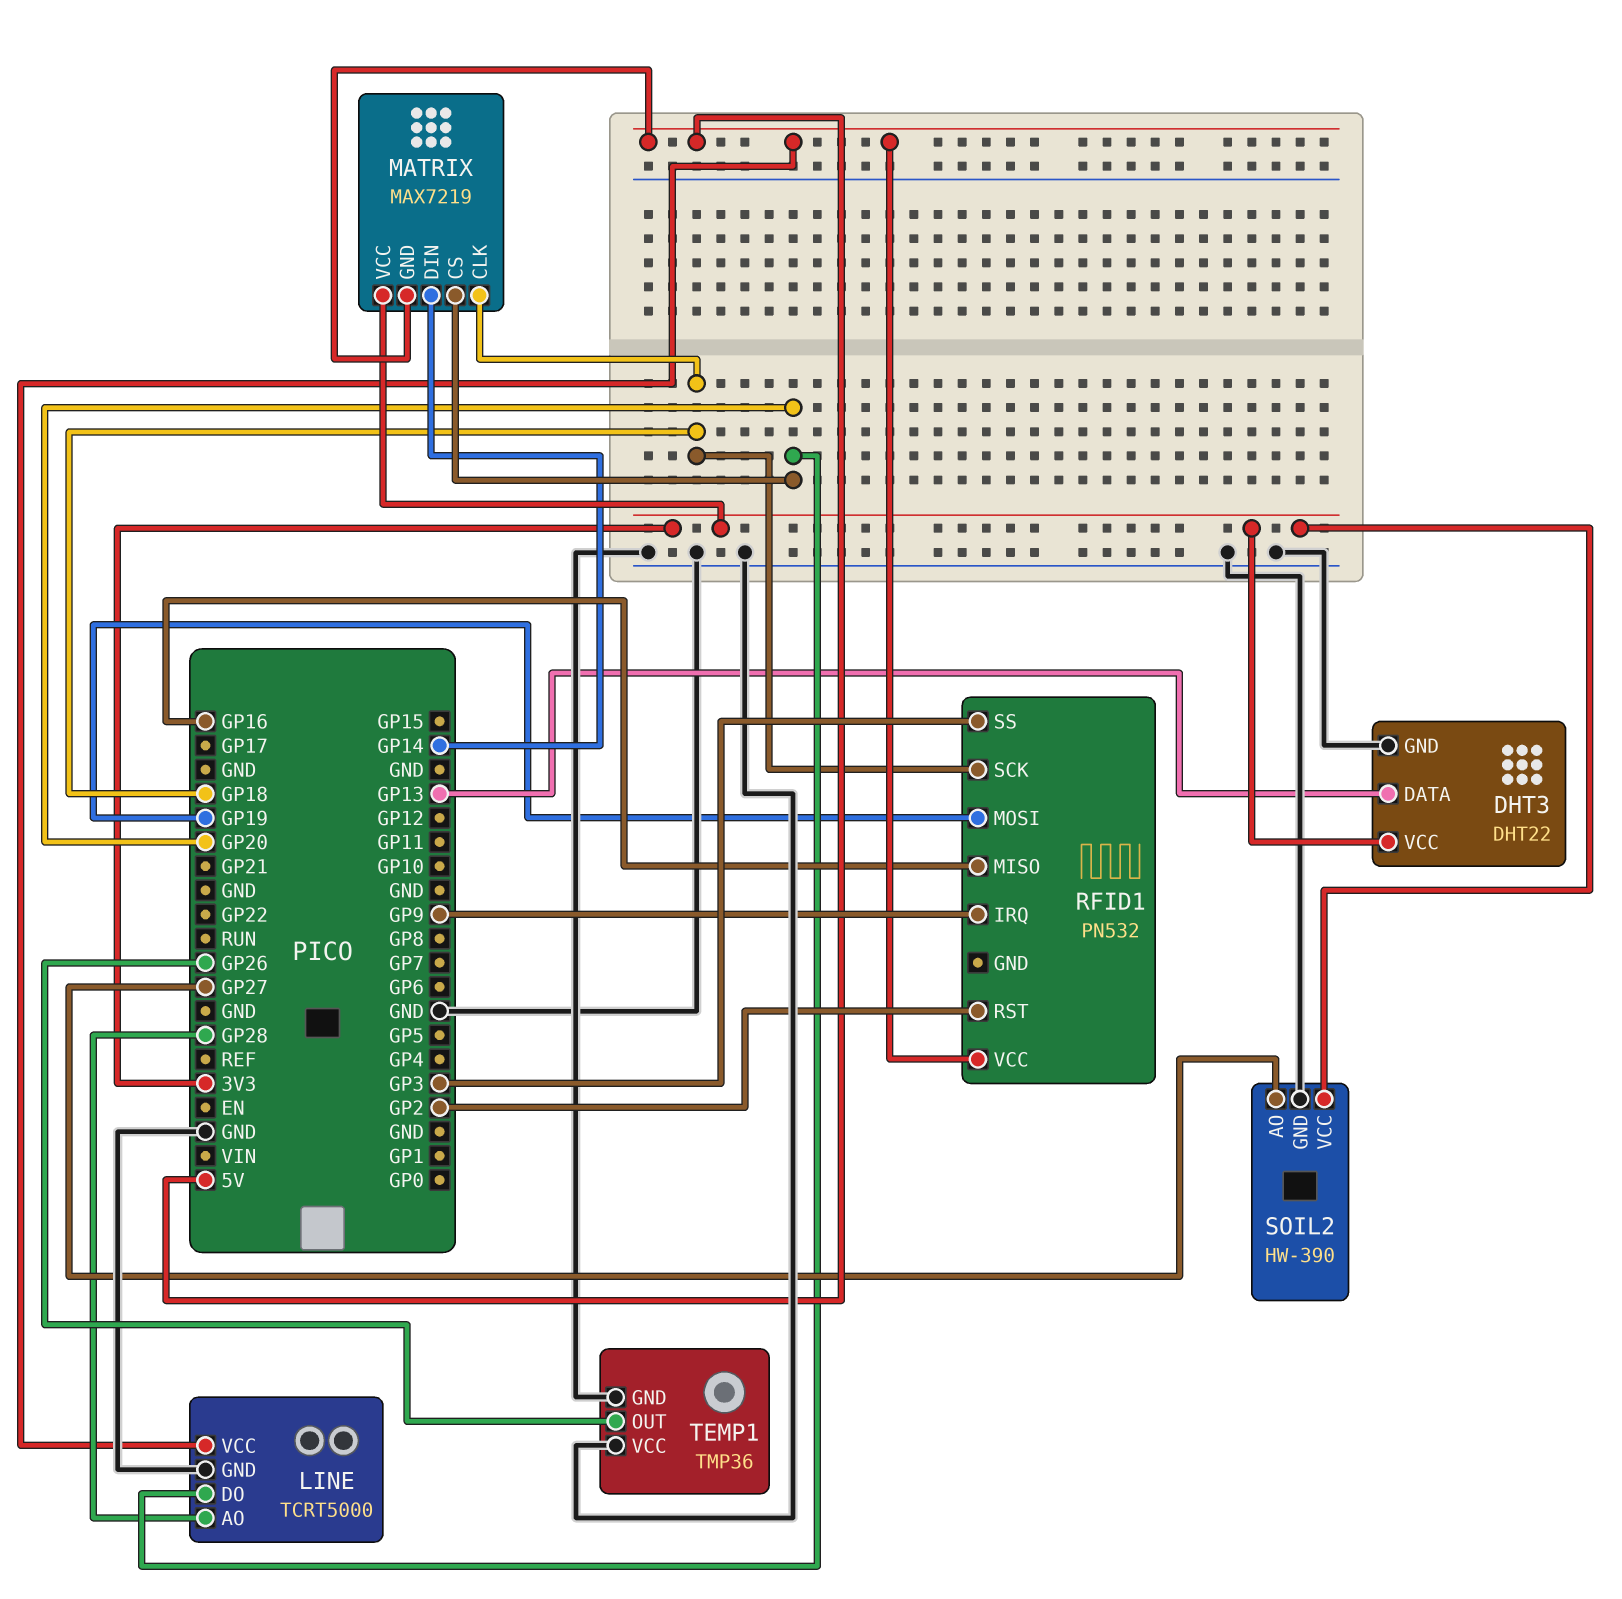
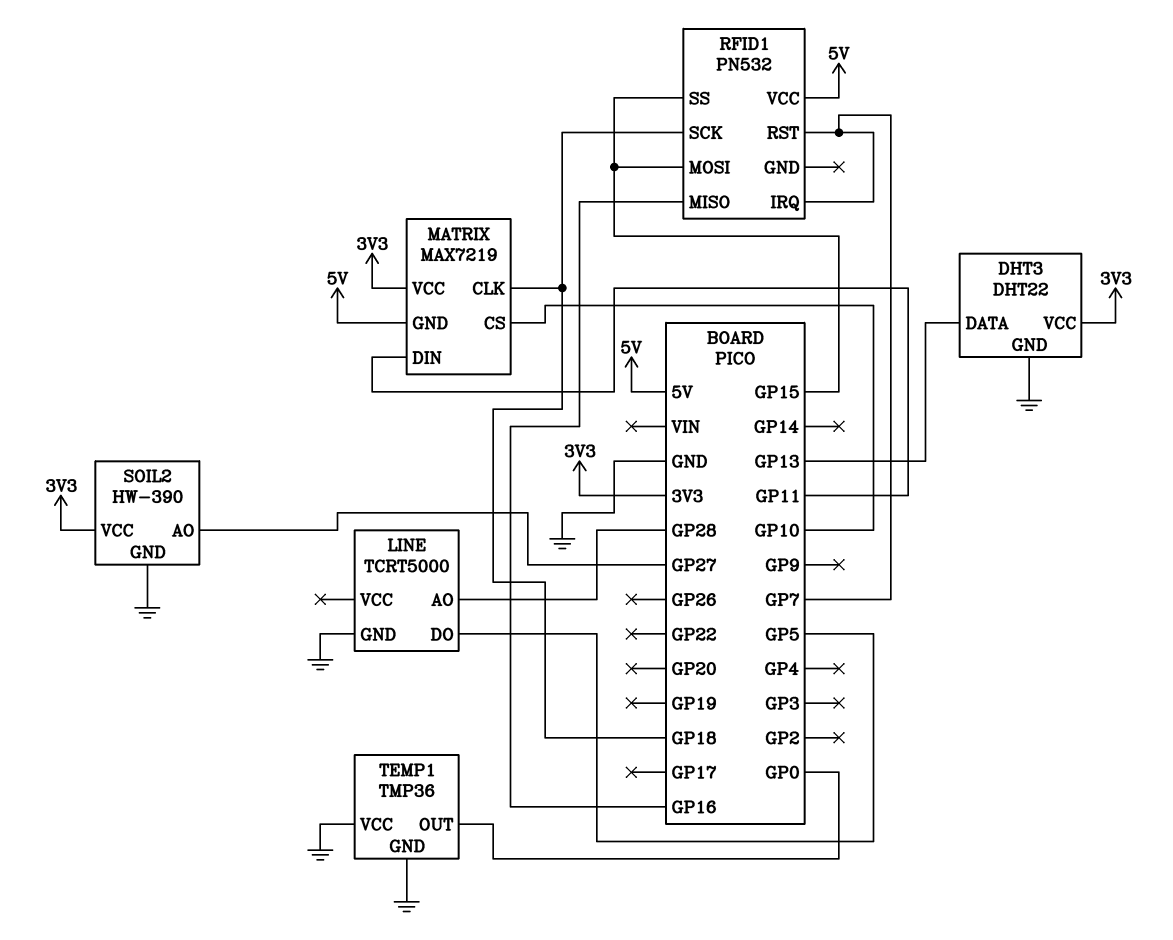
LINE pin DO: GP20 -> GP5
LINE pin VCC: 5V -> none
MATRIX pin CS: GP20 -> GP10
MATRIX pin DIN: GP14 -> GP11
RFID1 pin IRQ: GP9 -> GP7
RFID1 pin MOSI: GP19 -> GP15
RFID1 pin RST: GP2 -> GP7
RFID1 pin SS: GP3 -> GP15
TEMP1 pin OUT: GP26 -> GP0

